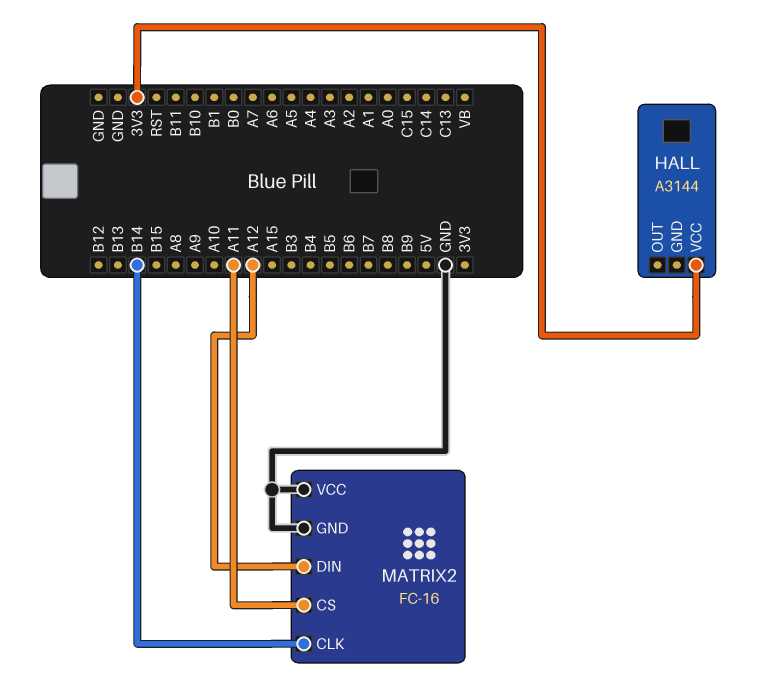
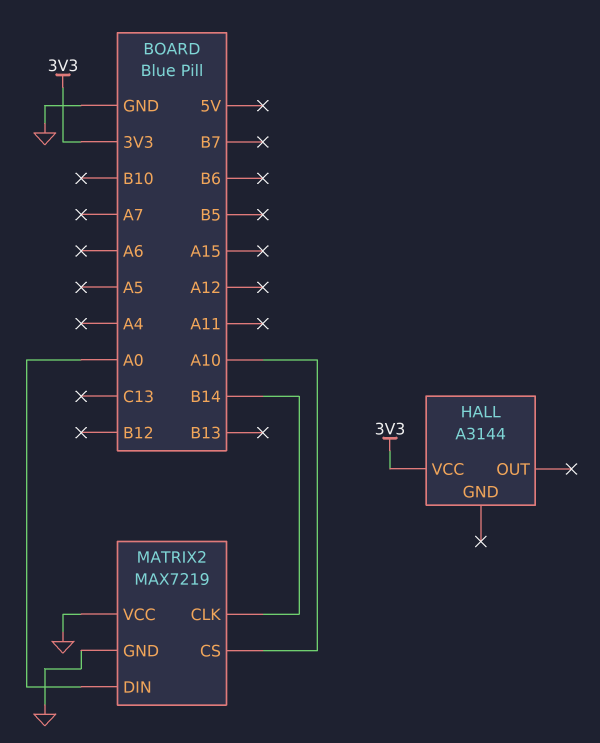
MATRIX2: FC-16 -> MAX7219
MATRIX2 pin CS: A11 -> A10
MATRIX2 pin DIN: A12 -> A0

